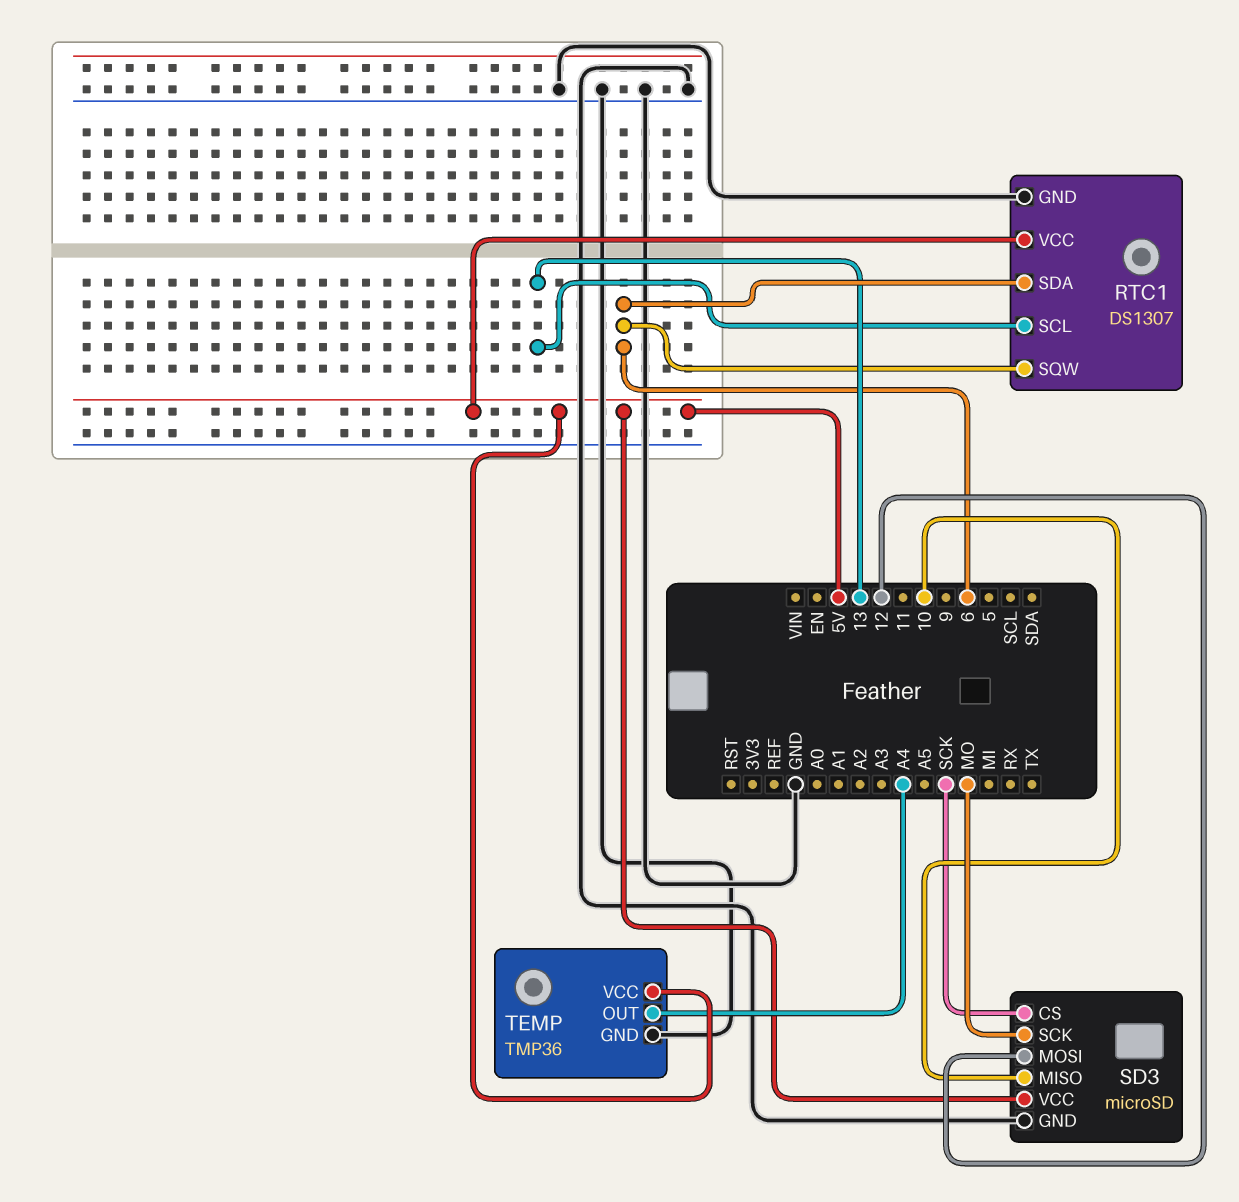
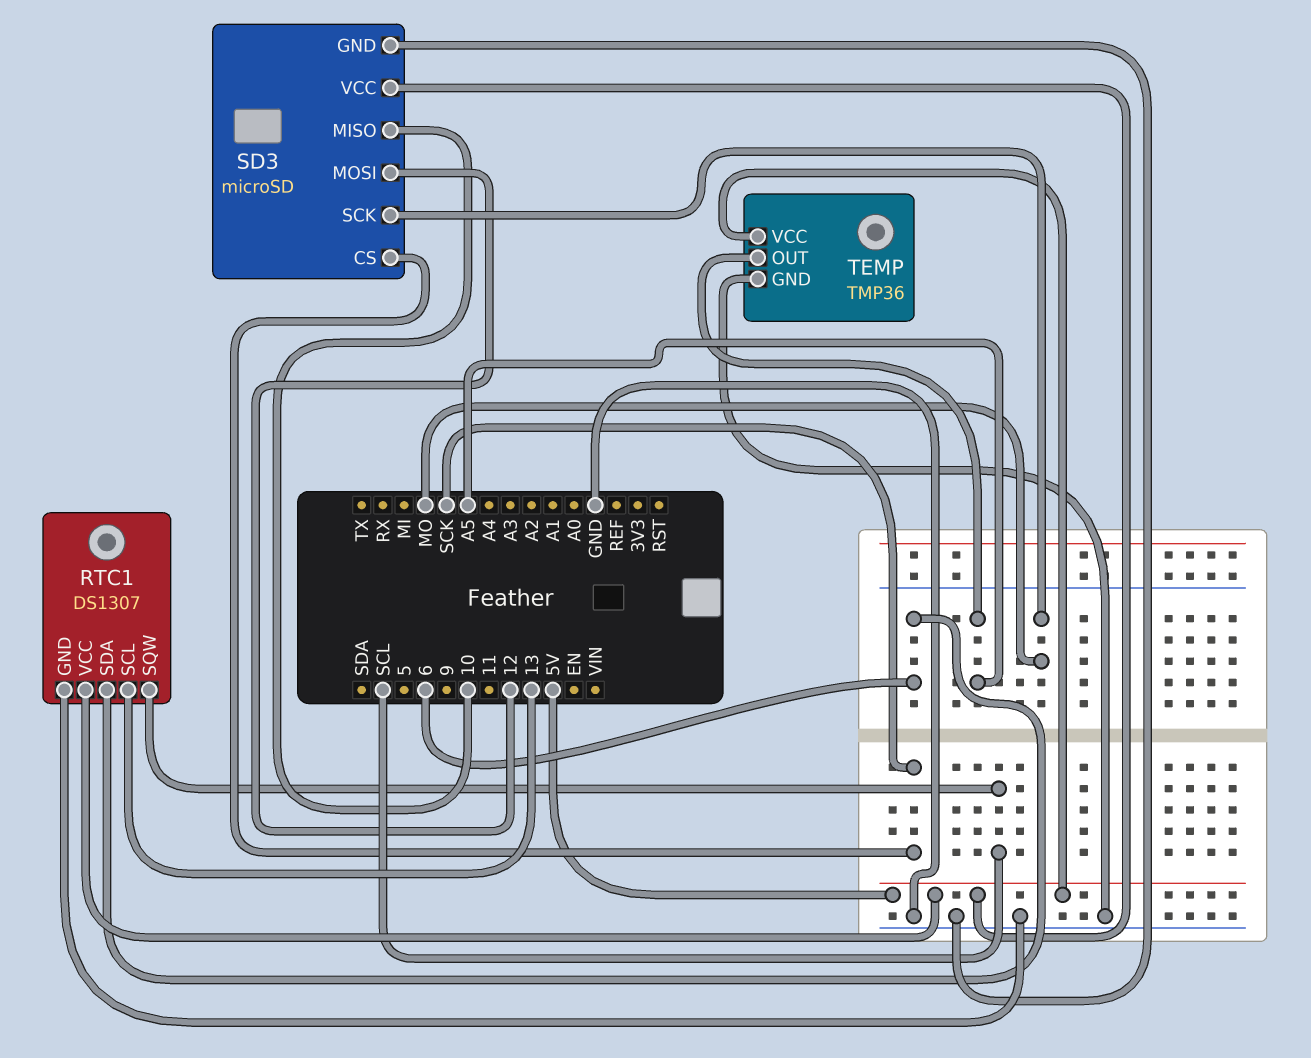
RTC1 pin SQW: 6 -> SCL
TEMP pin OUT: A4 -> A5

